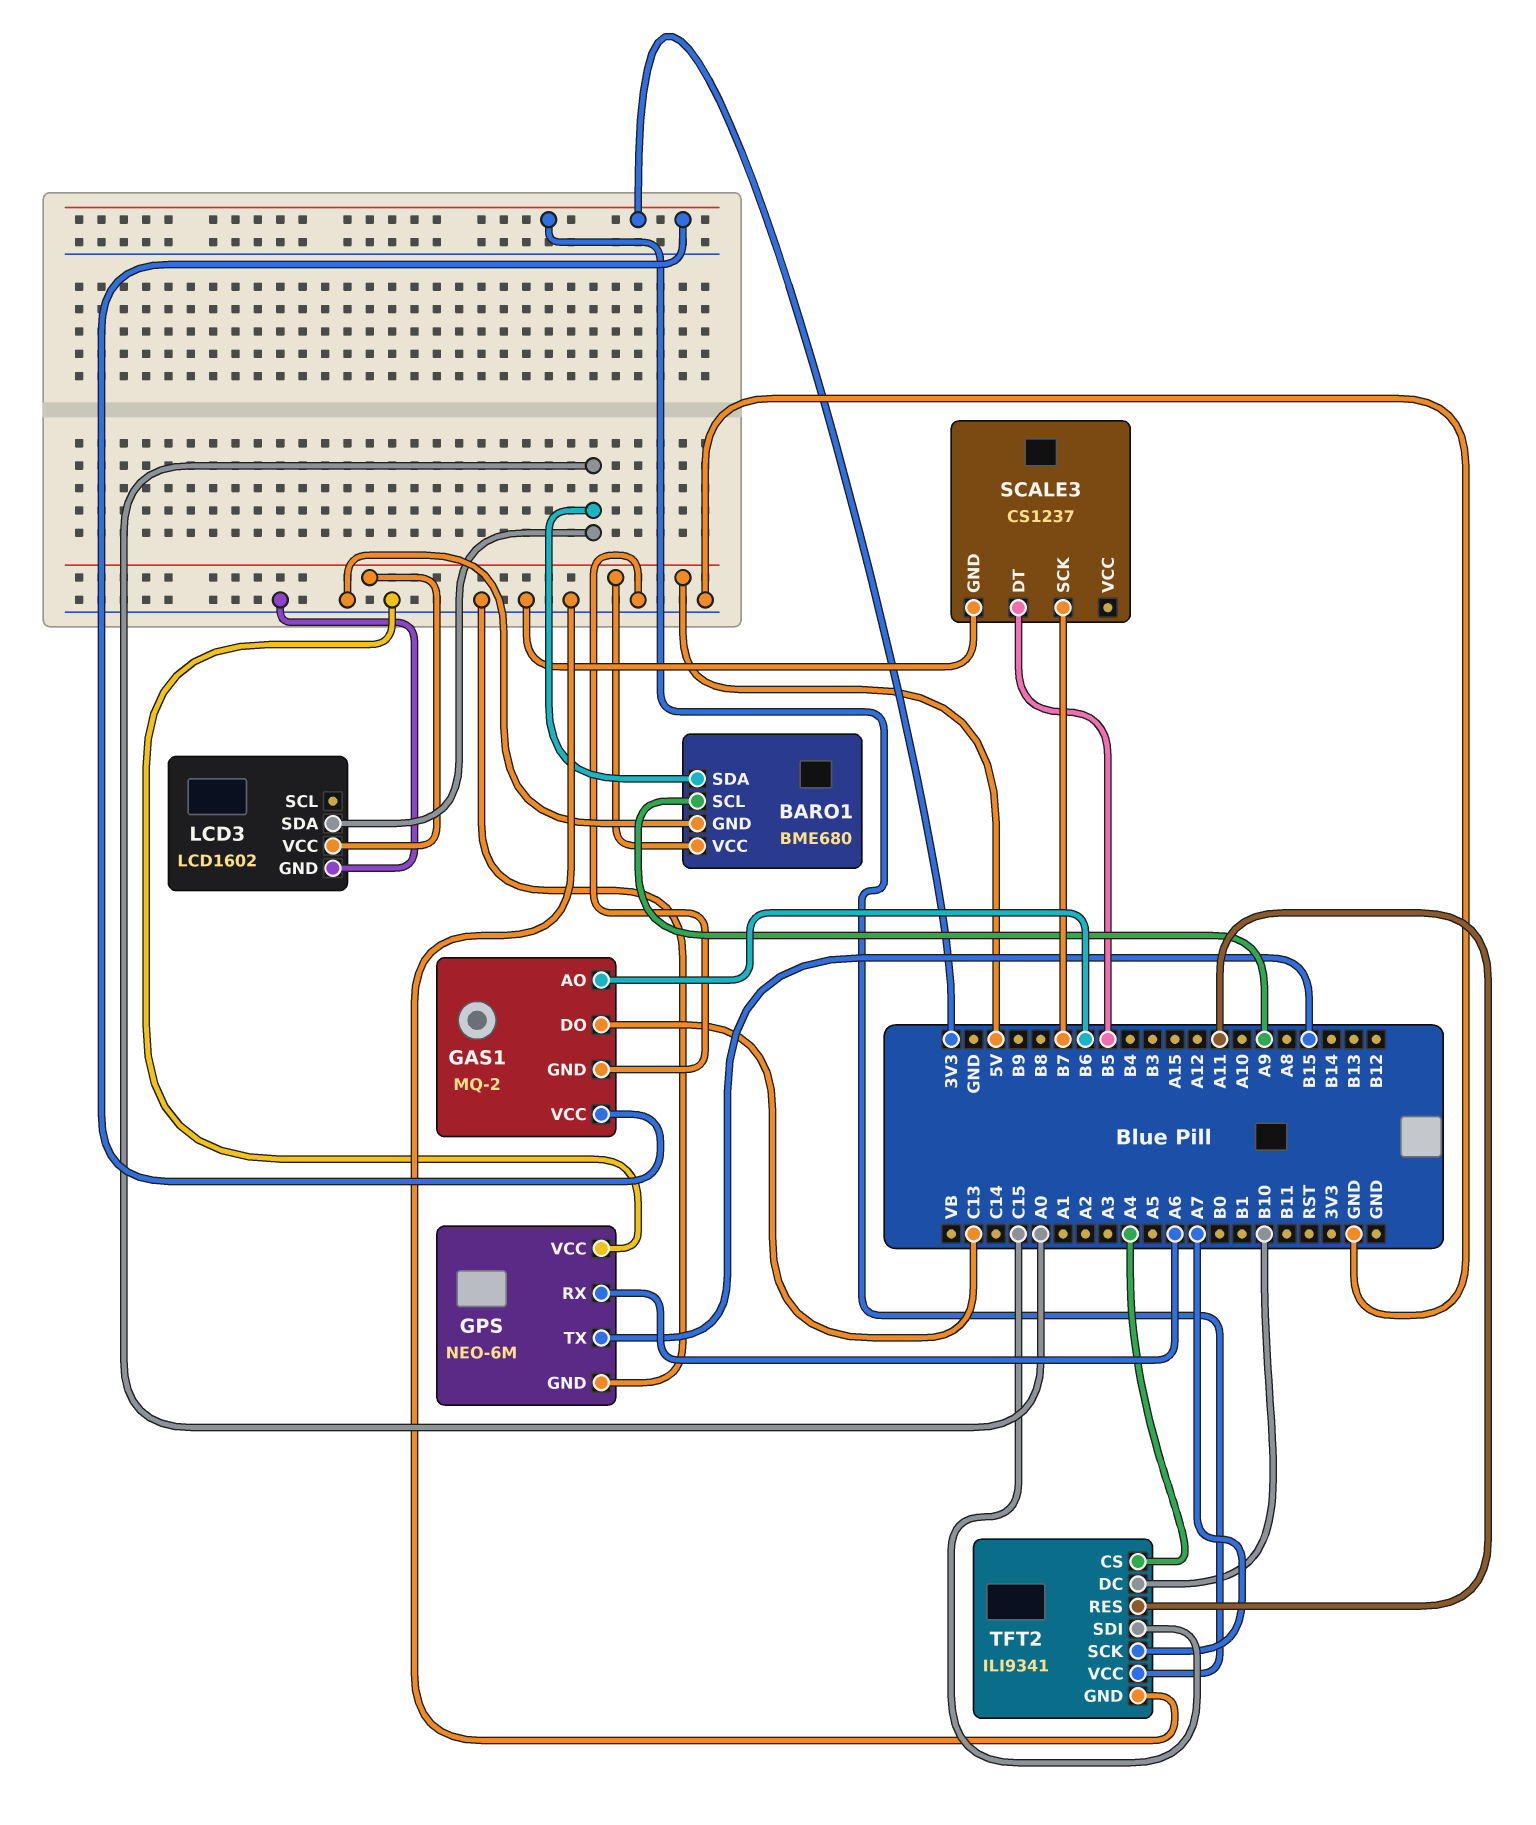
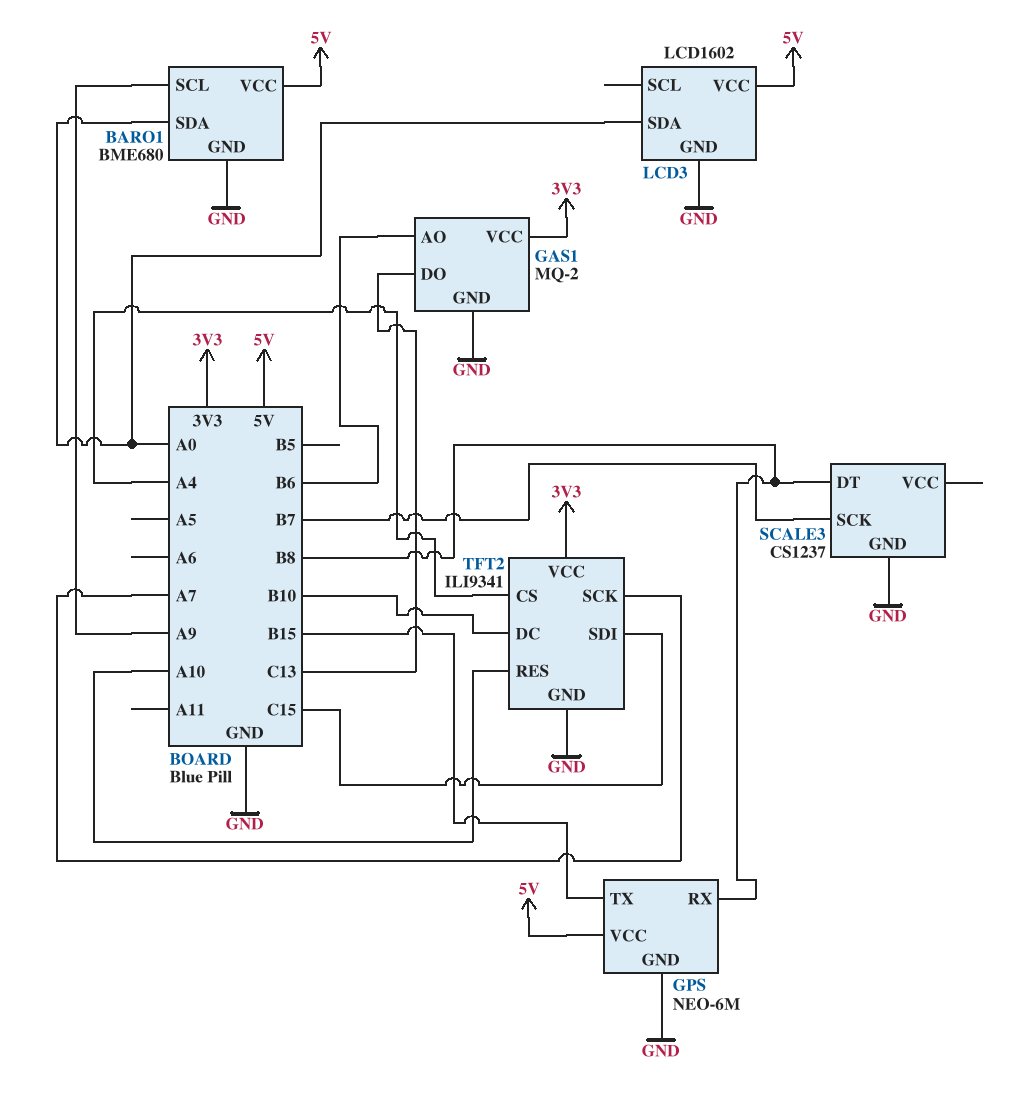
GPS pin RX: A6 -> B8
GPS pin VCC: GND -> 5V
SCALE3 pin DT: B5 -> B8
TFT2 pin RES: A11 -> A10

